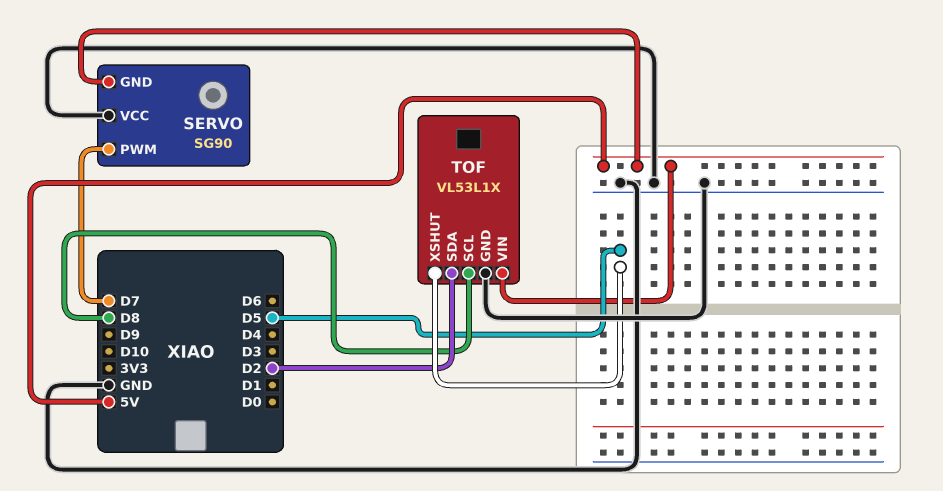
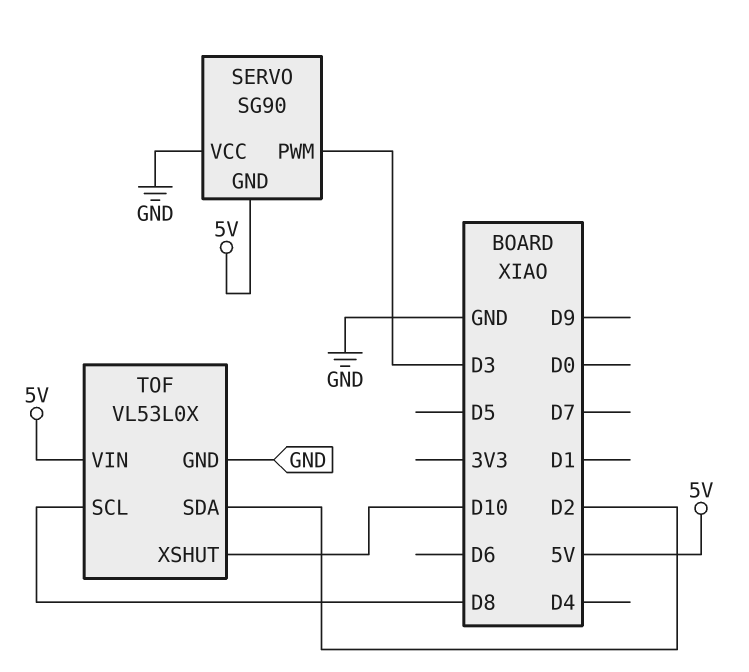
SERVO pin PWM: D7 -> D3
TOF: VL53L1X -> VL53L0X
TOF pin XSHUT: D5 -> D10

